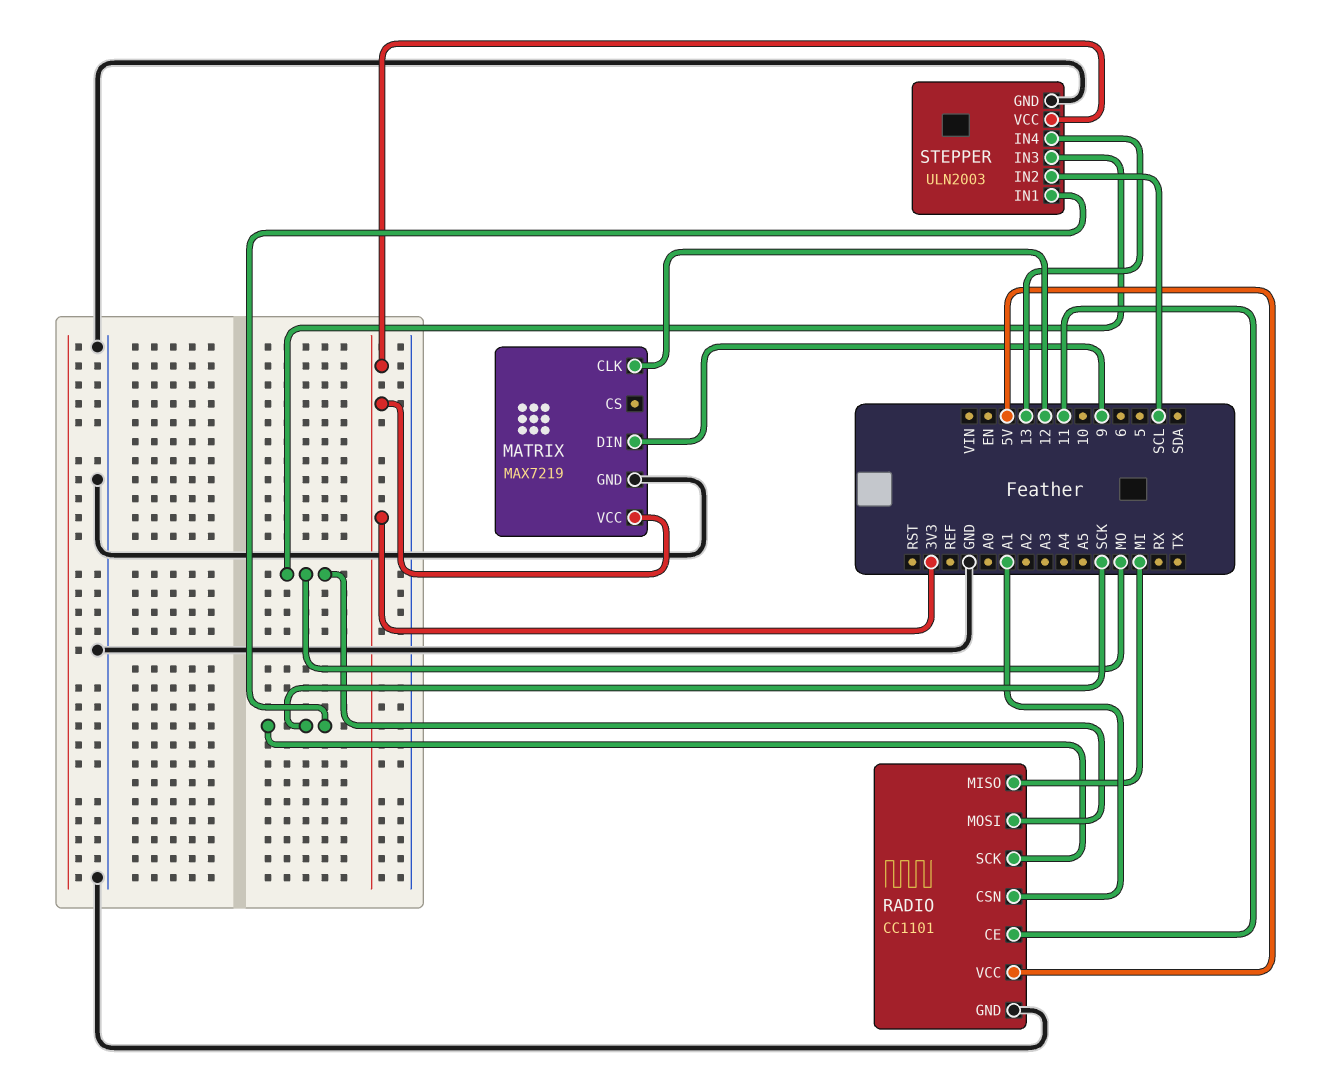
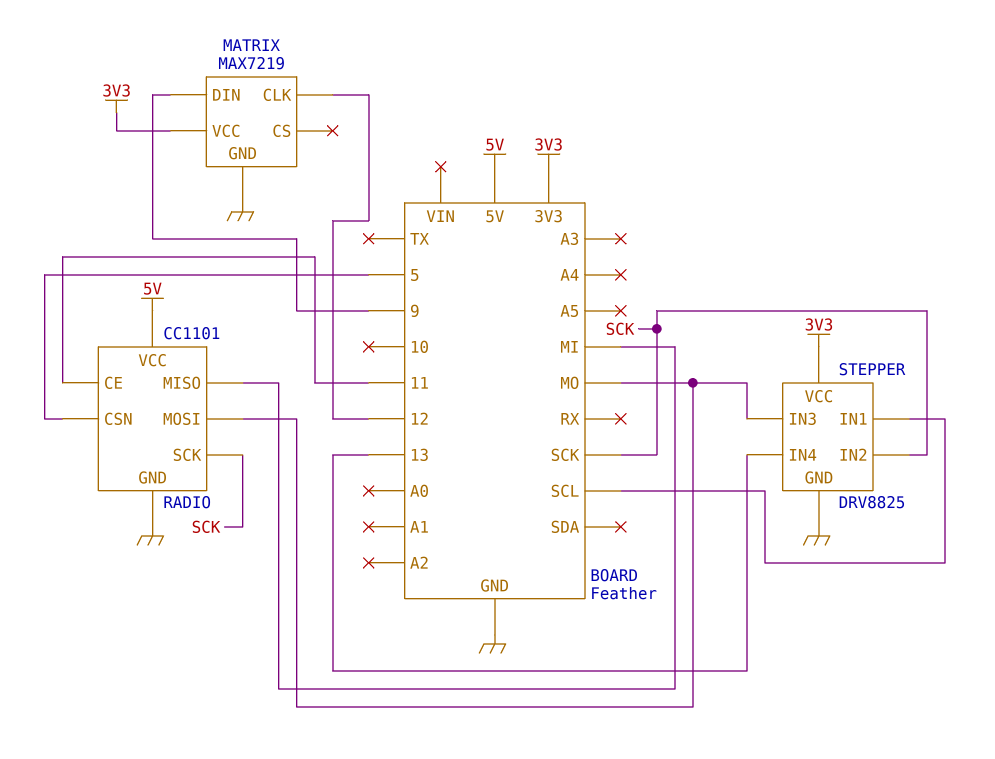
RADIO pin CSN: A1 -> 5
STEPPER: ULN2003 -> DRV8825
STEPPER pin IN1: SCK -> SCL
STEPPER pin IN2: SCL -> SCK

